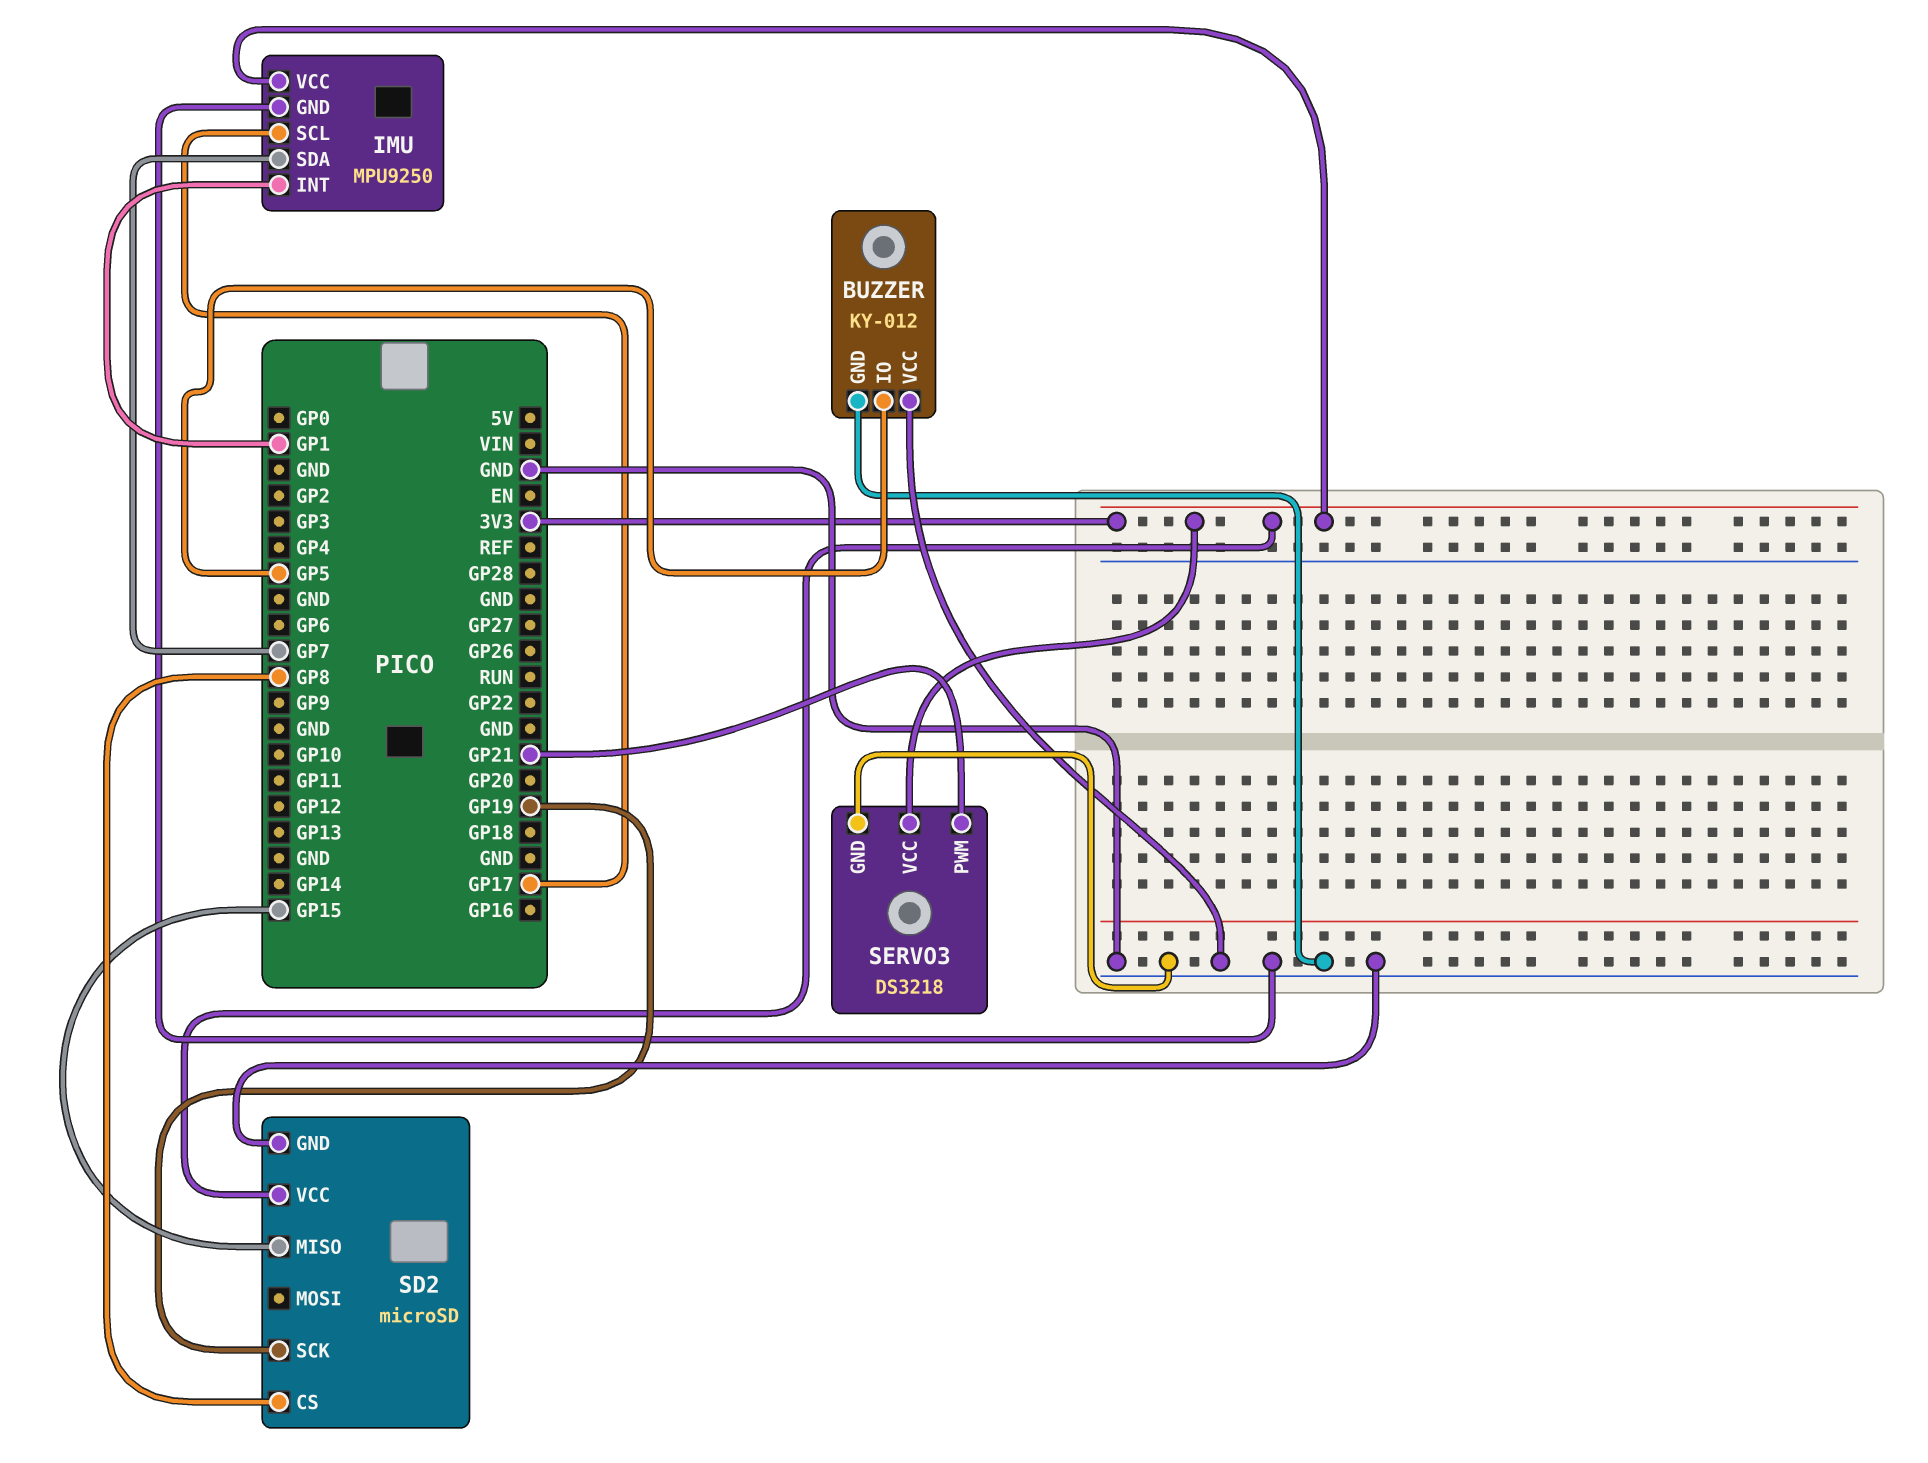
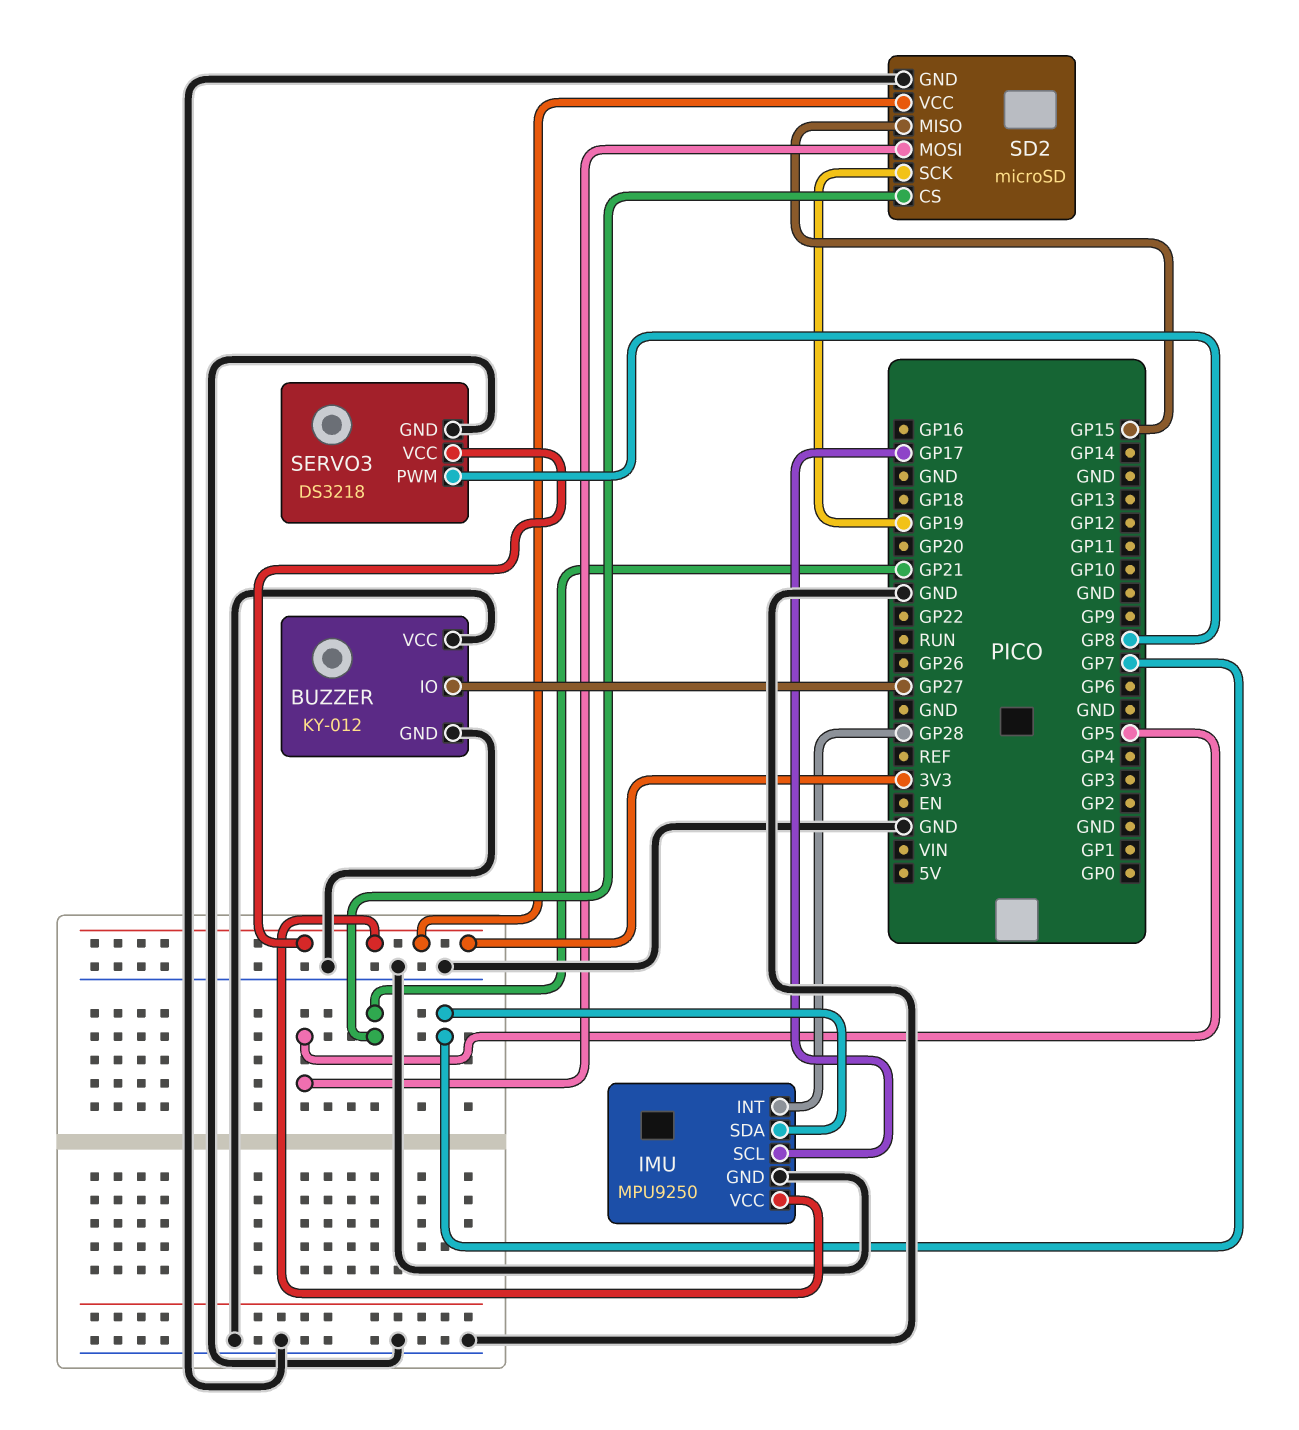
BUZZER pin IO: GP5 -> GP27
IMU pin INT: GP1 -> GP28
SD2 pin CS: GP8 -> GP21
SD2 pin MOSI: none -> GP5
SERVO3 pin PWM: GP21 -> GP8

